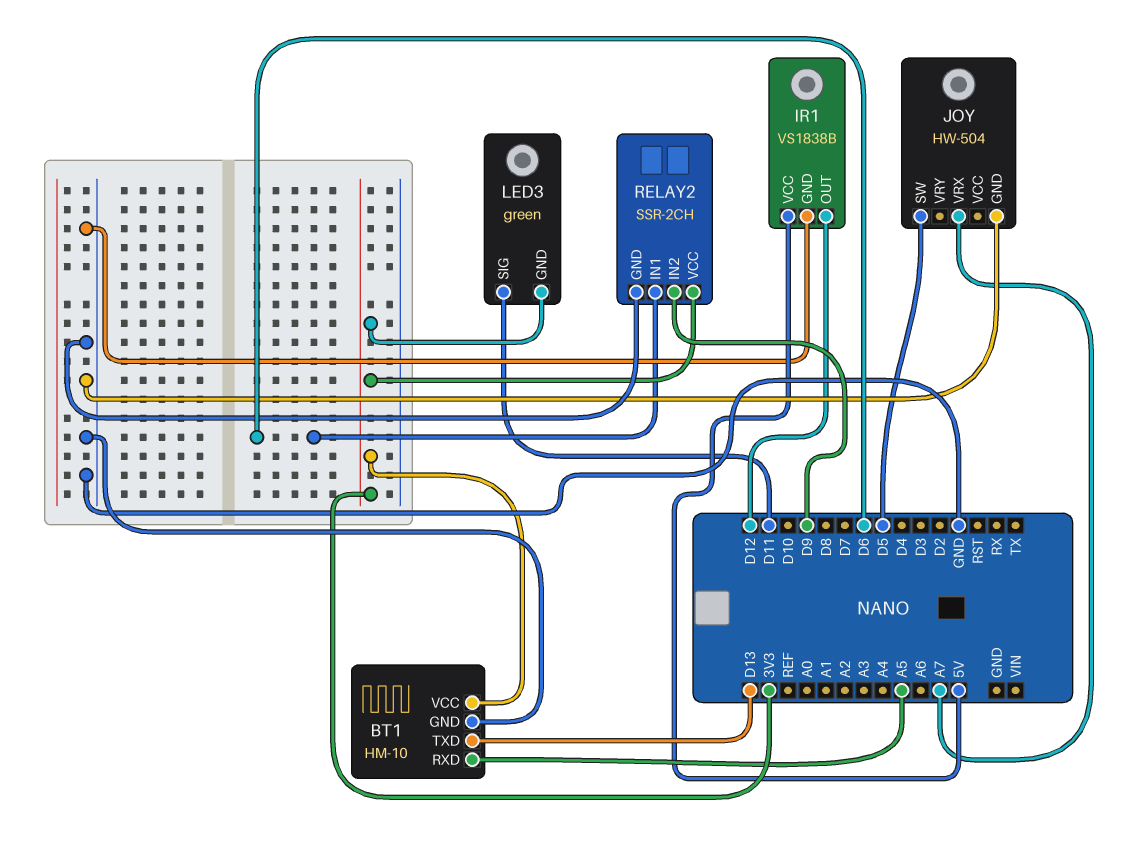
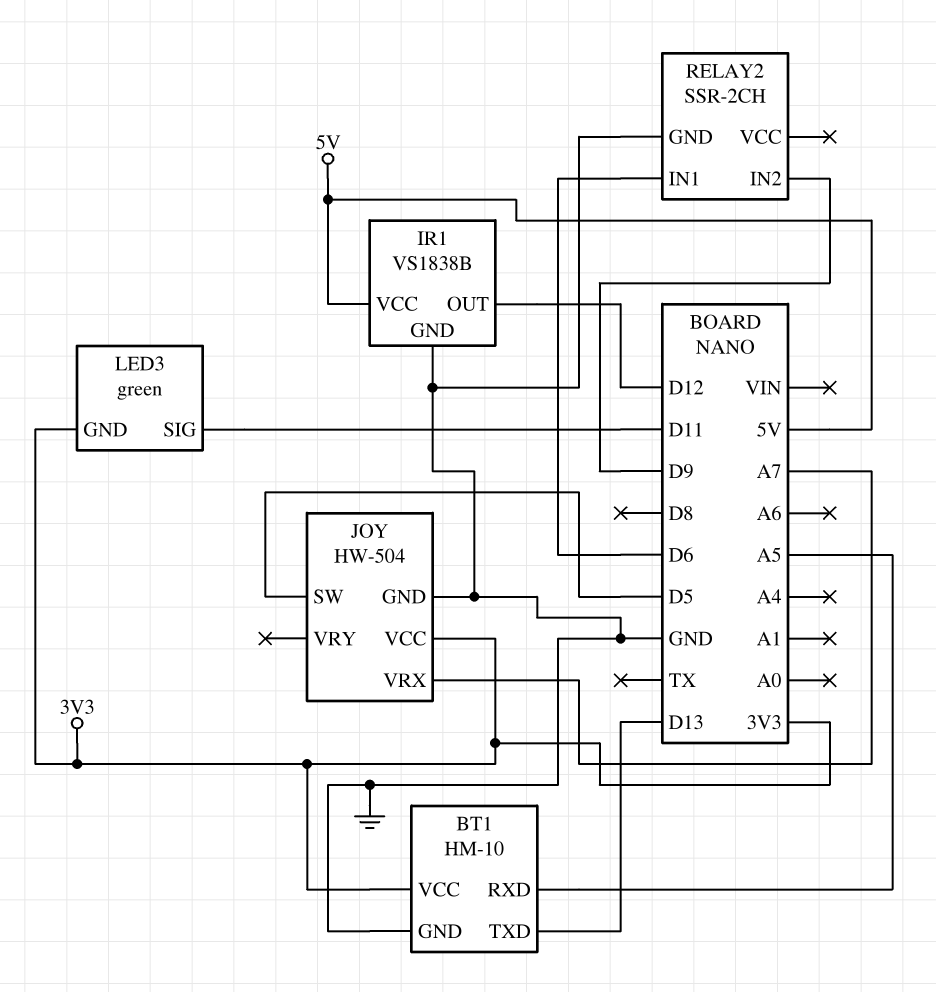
JOY pin VCC: none -> 3V3
RELAY2 pin VCC: 3V3 -> none

